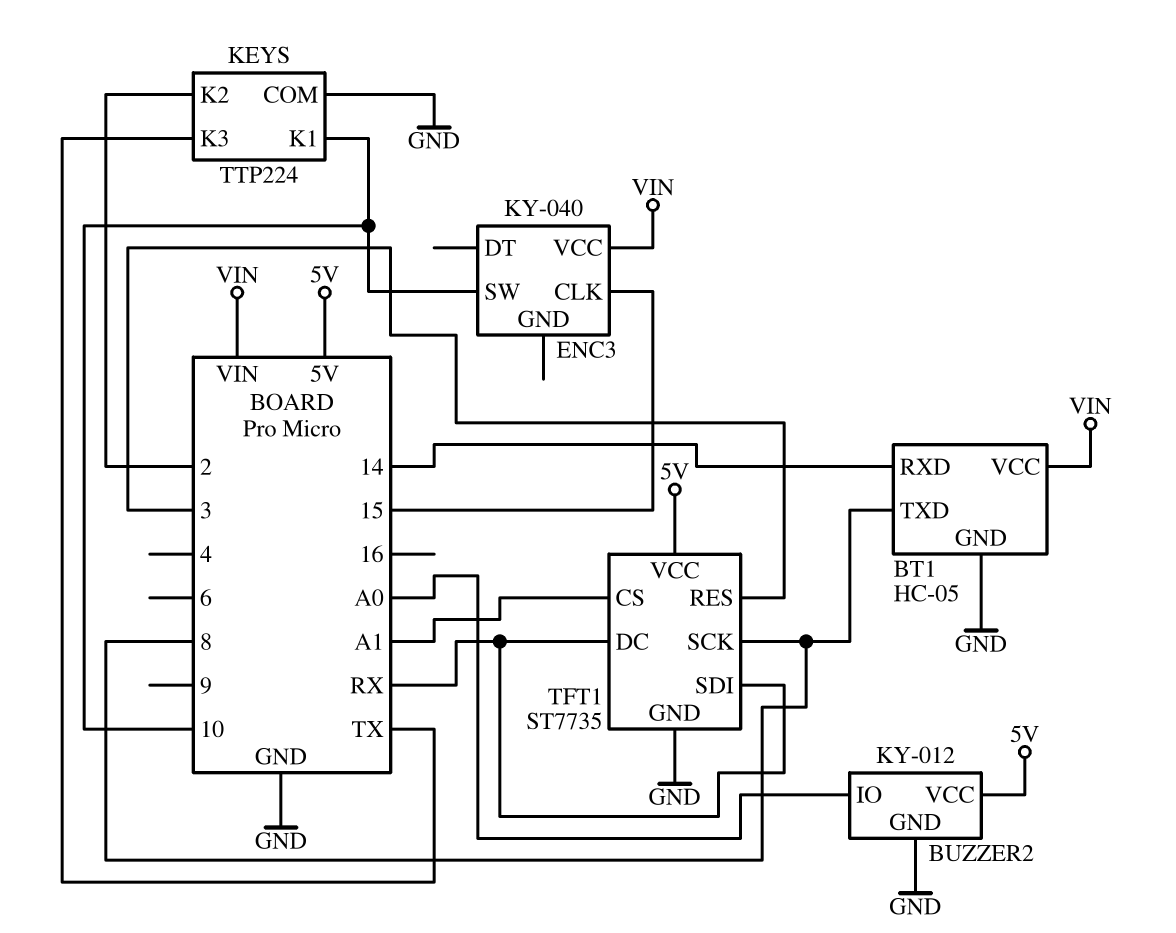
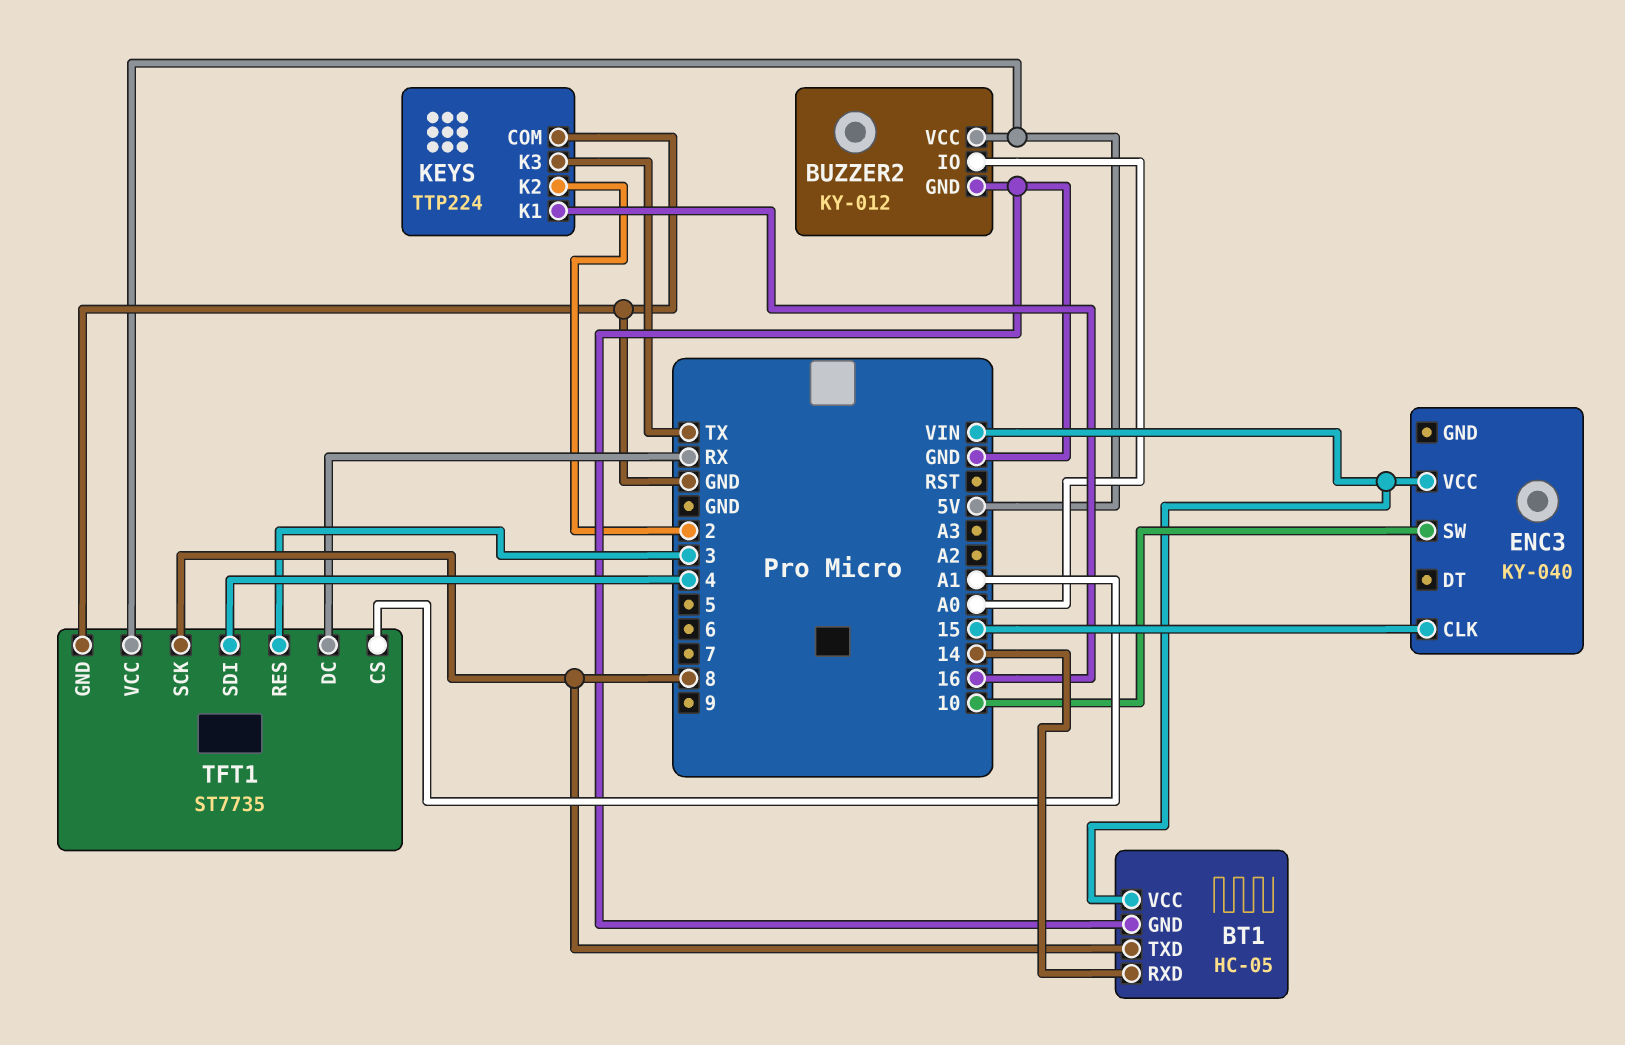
KEYS pin K1: 10 -> 16
TFT1 pin SDI: RX -> 4

